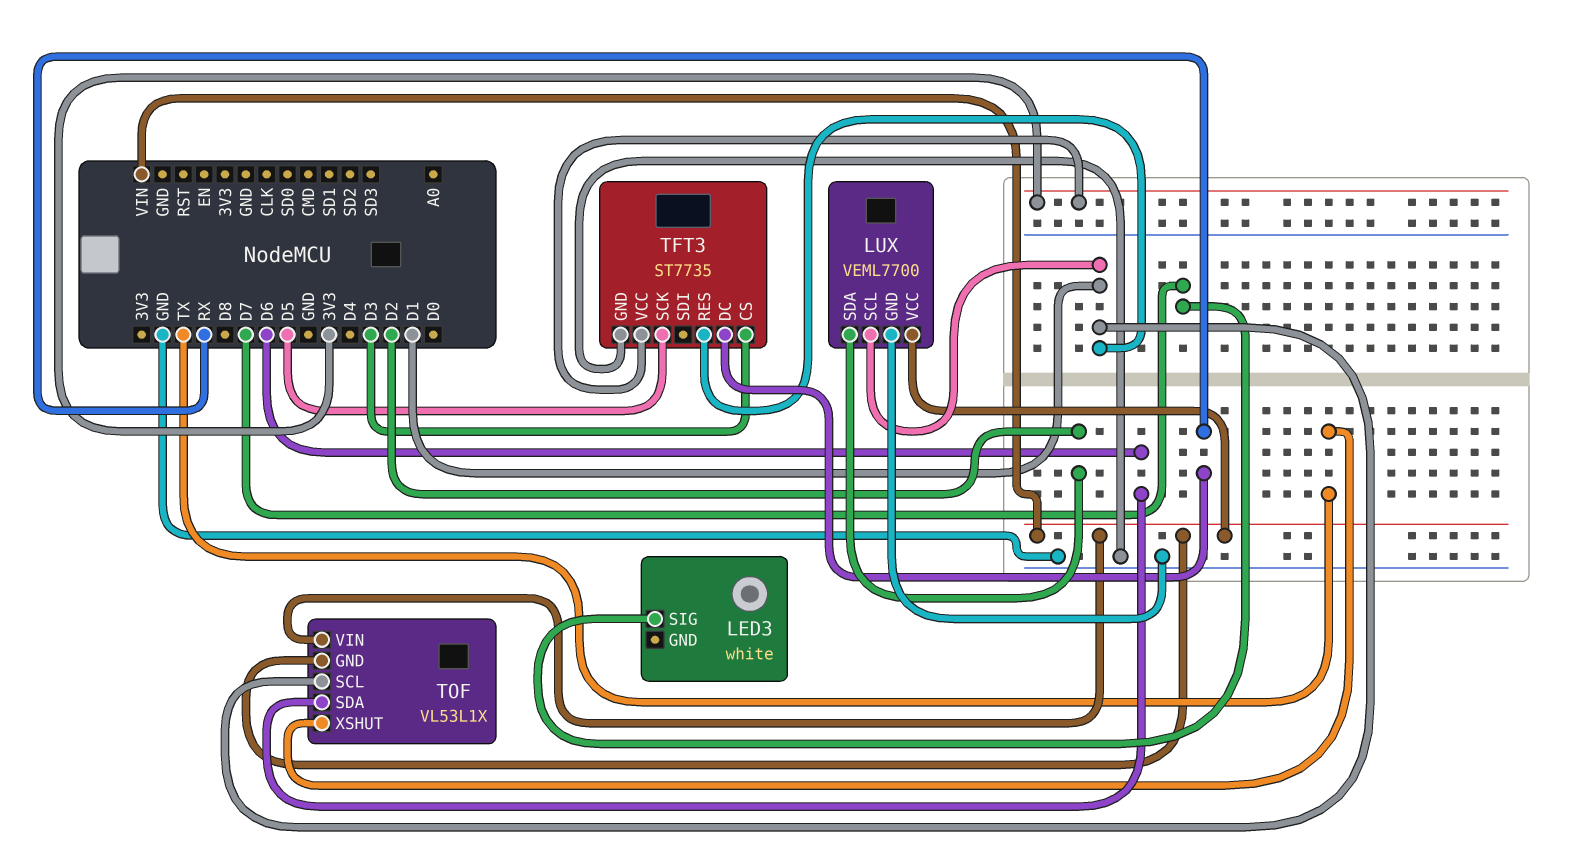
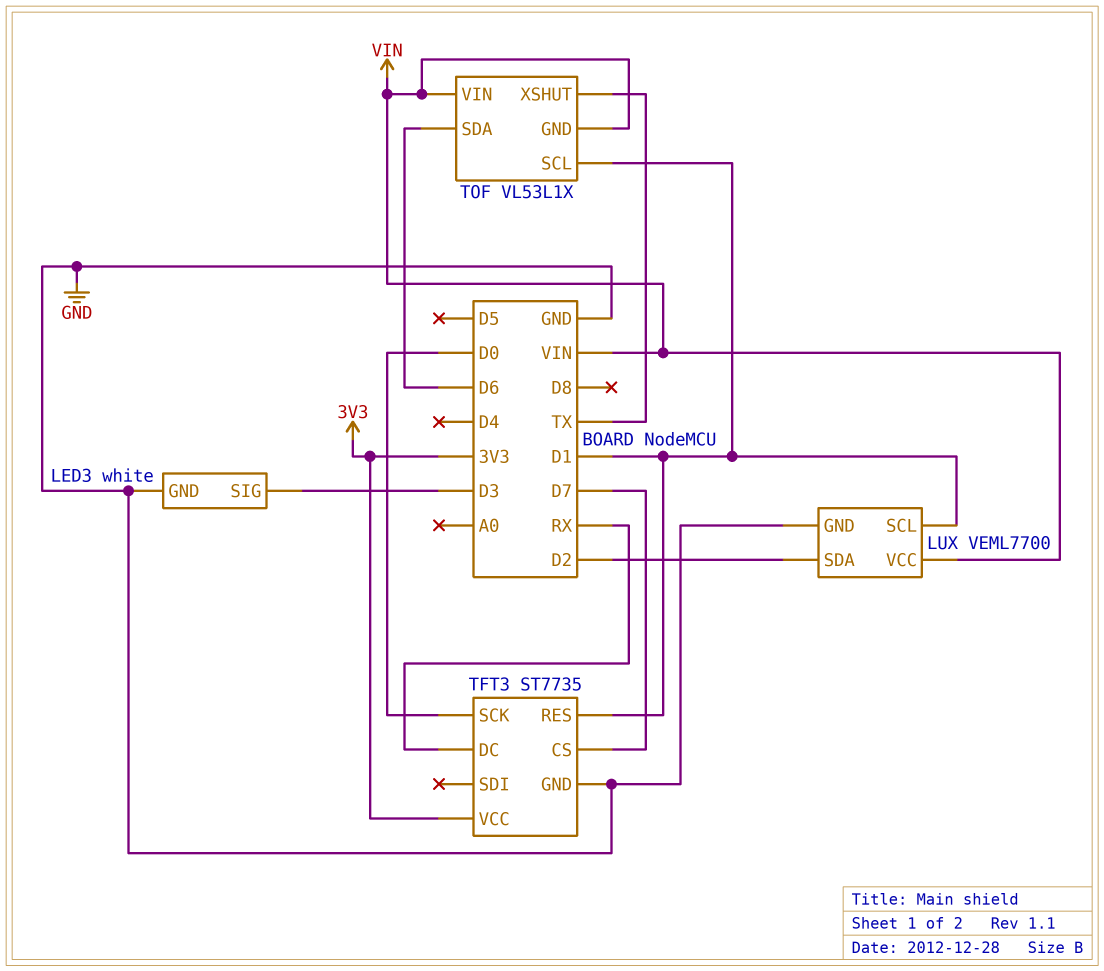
LED3 pin GND: none -> GND
LED3 pin SIG: D7 -> D3
TFT3 pin CS: D3 -> D7
TFT3 pin SCK: D5 -> D0

